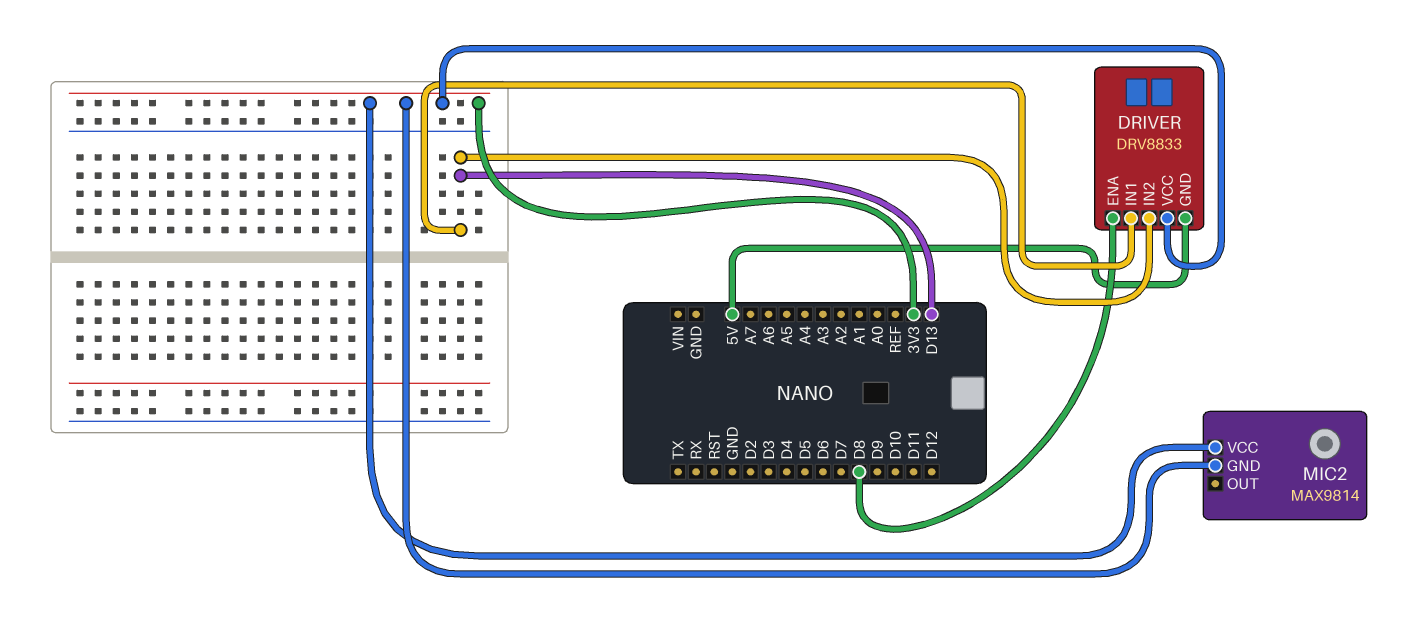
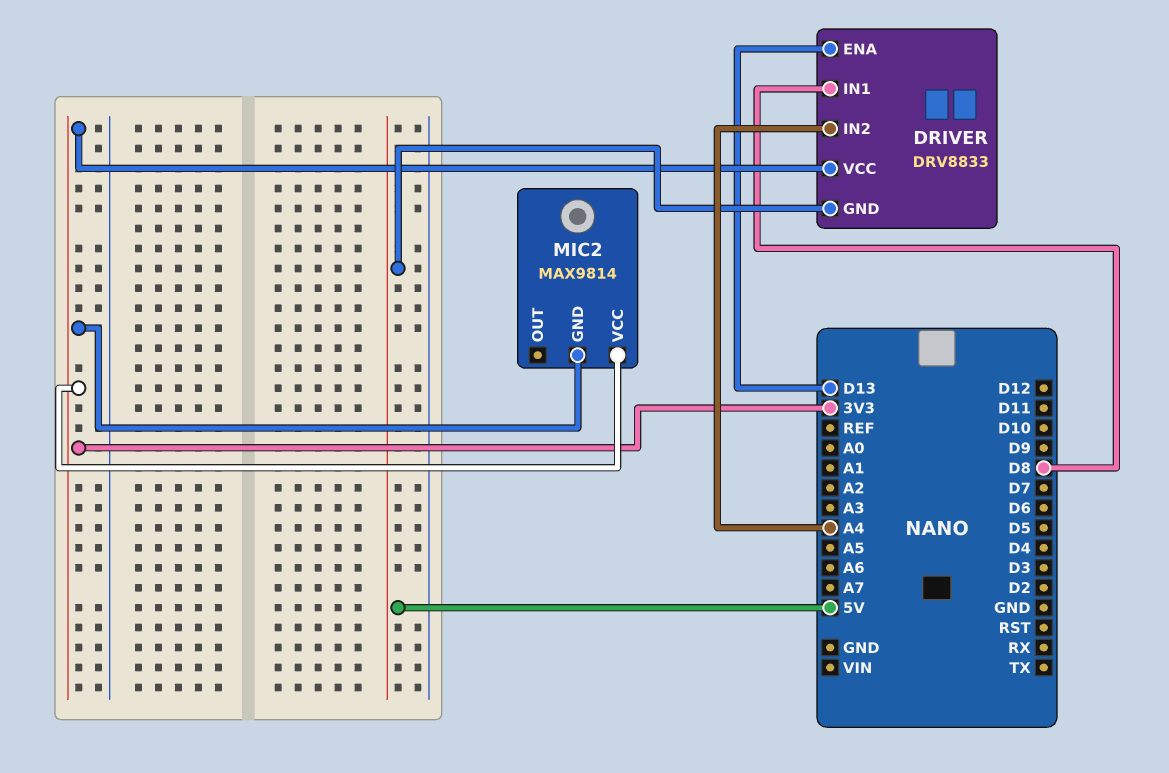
DRIVER pin ENA: D8 -> D13
DRIVER pin IN1: D13 -> D8
DRIVER pin IN2: D13 -> A4

